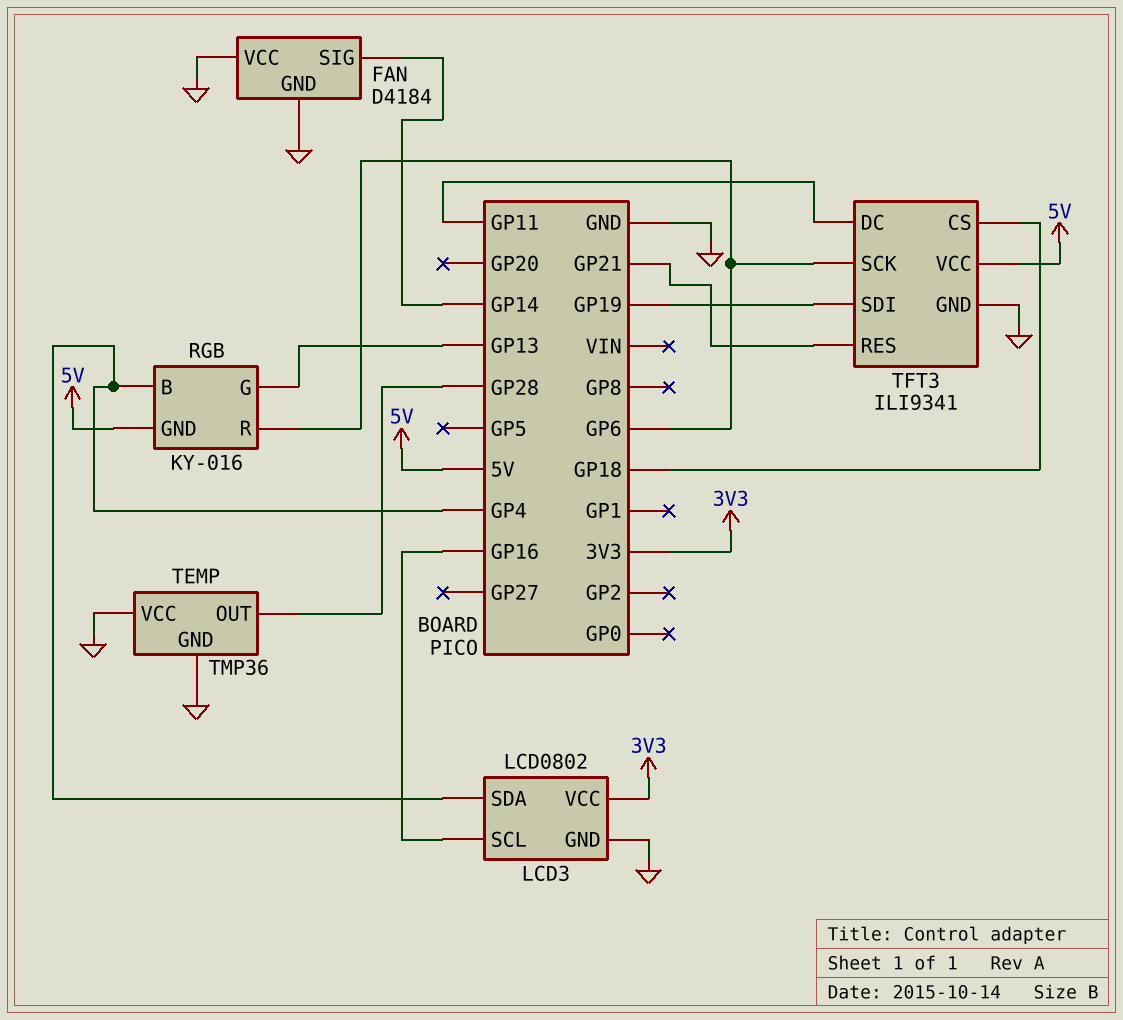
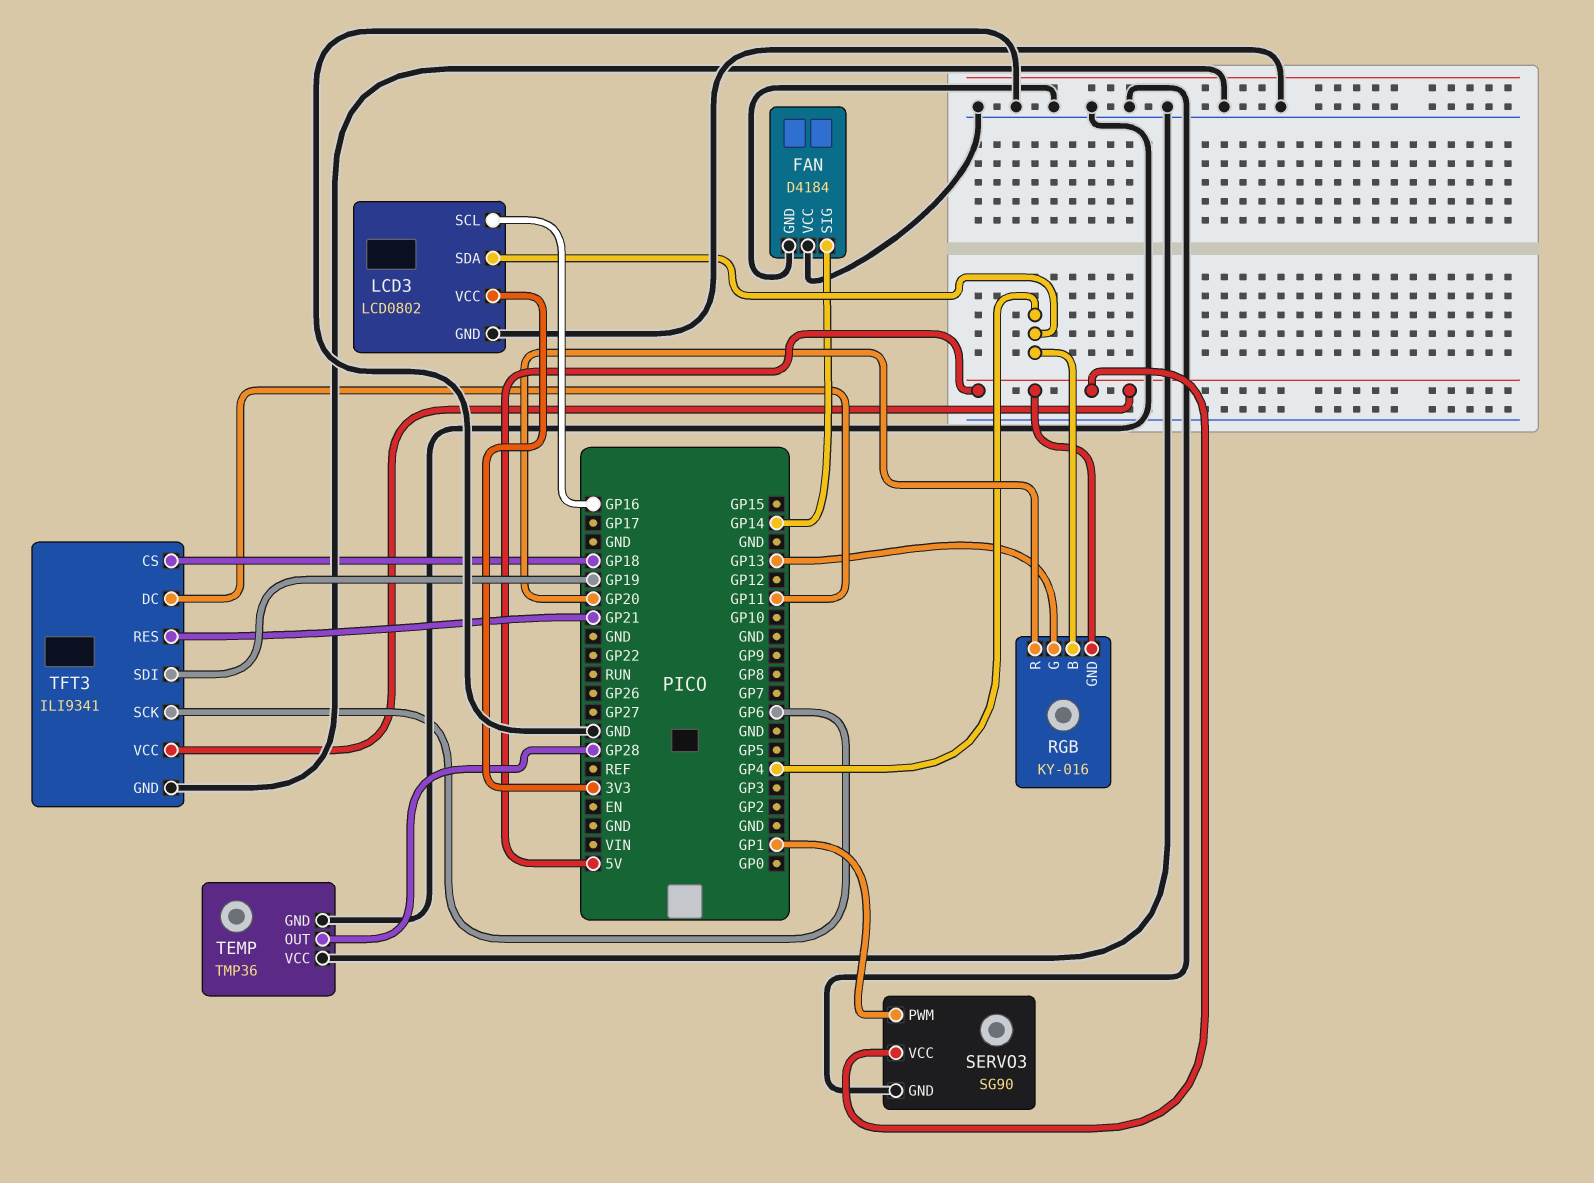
RGB pin R: GP6 -> GP20
SERVO3: none -> SG90
SERVO3 pin GND: none -> GND
SERVO3 pin PWM: none -> GP1
SERVO3 pin VCC: none -> 5V

